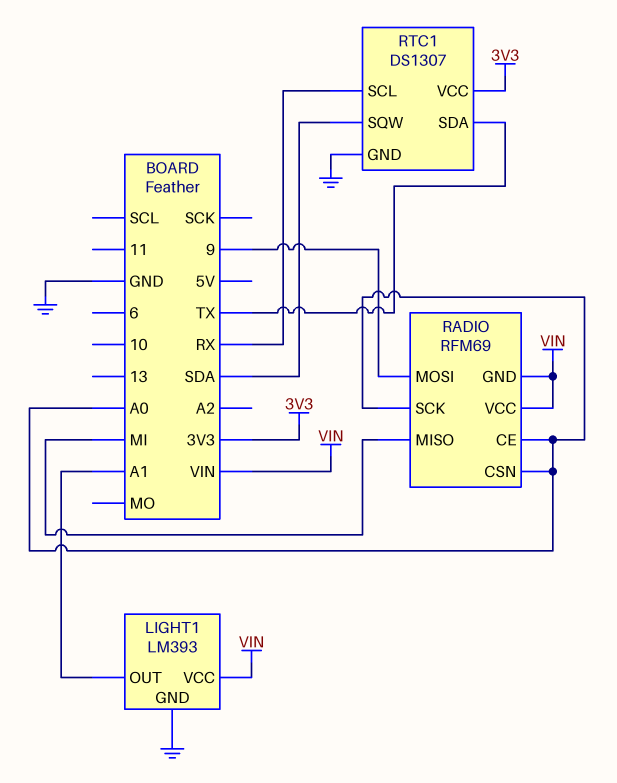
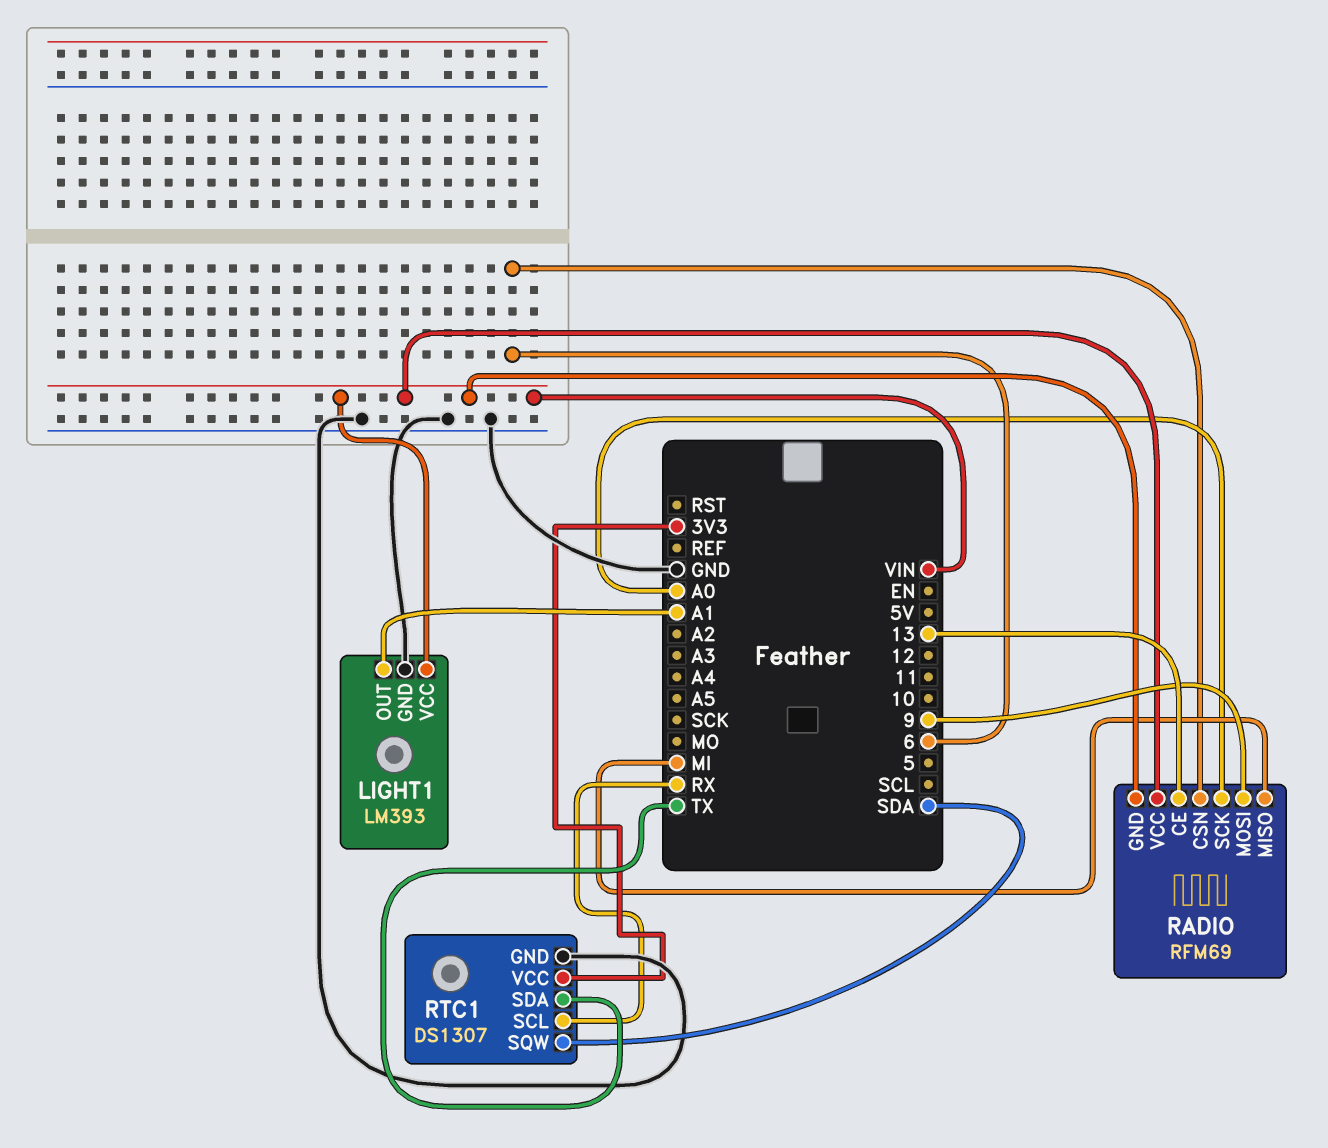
RADIO pin CE: A0 -> 13
RADIO pin CSN: A0 -> 6

